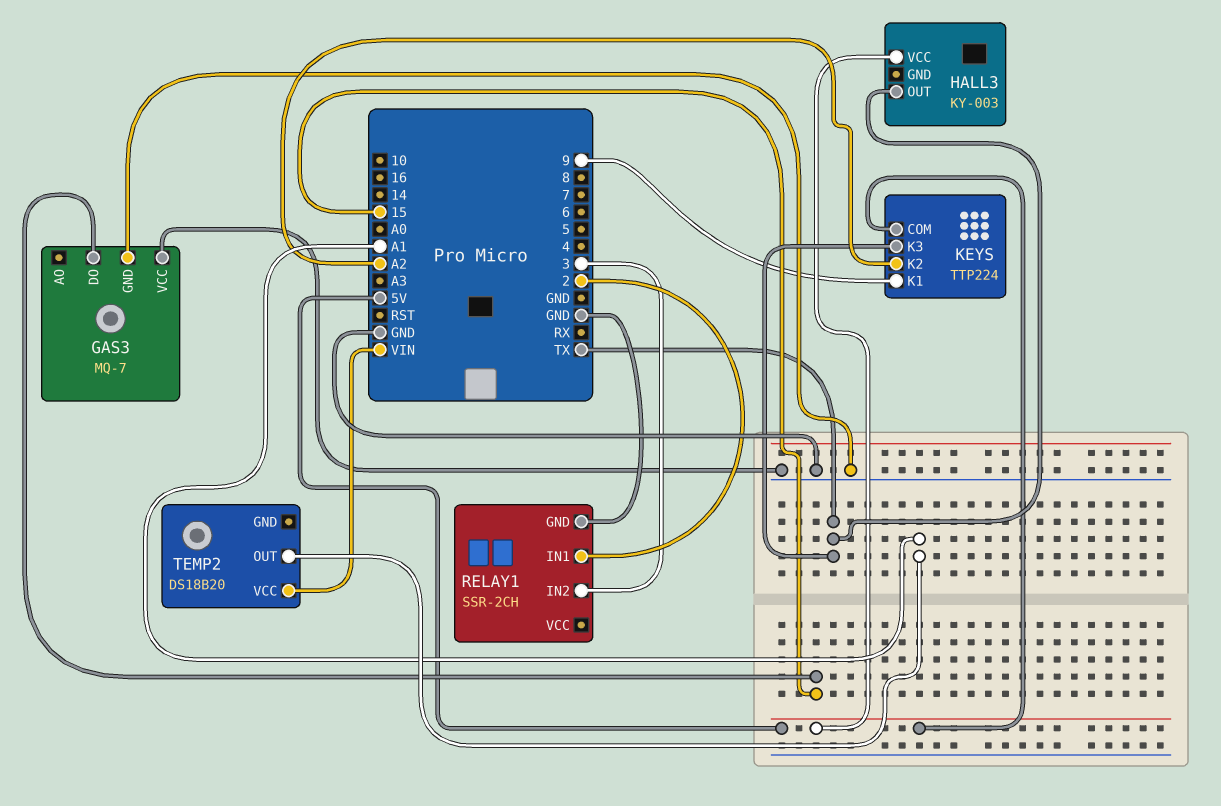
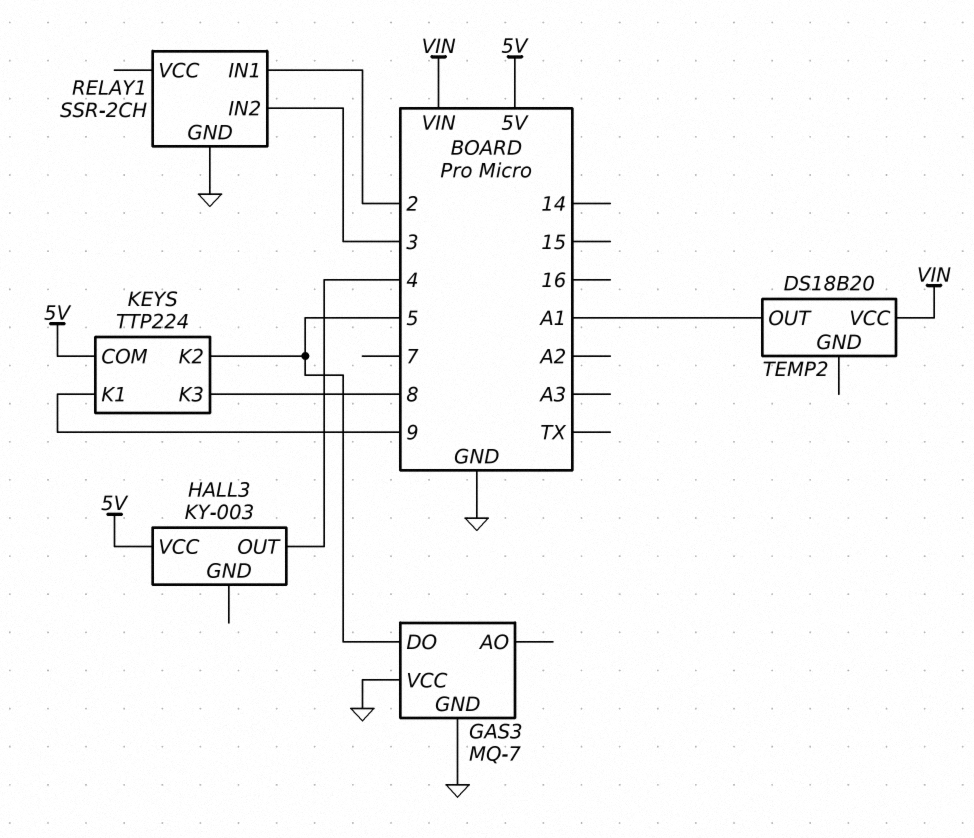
GAS3 pin DO: 15 -> 5
HALL3 pin OUT: TX -> 4
KEYS pin K2: A2 -> 5
KEYS pin K3: TX -> 8

